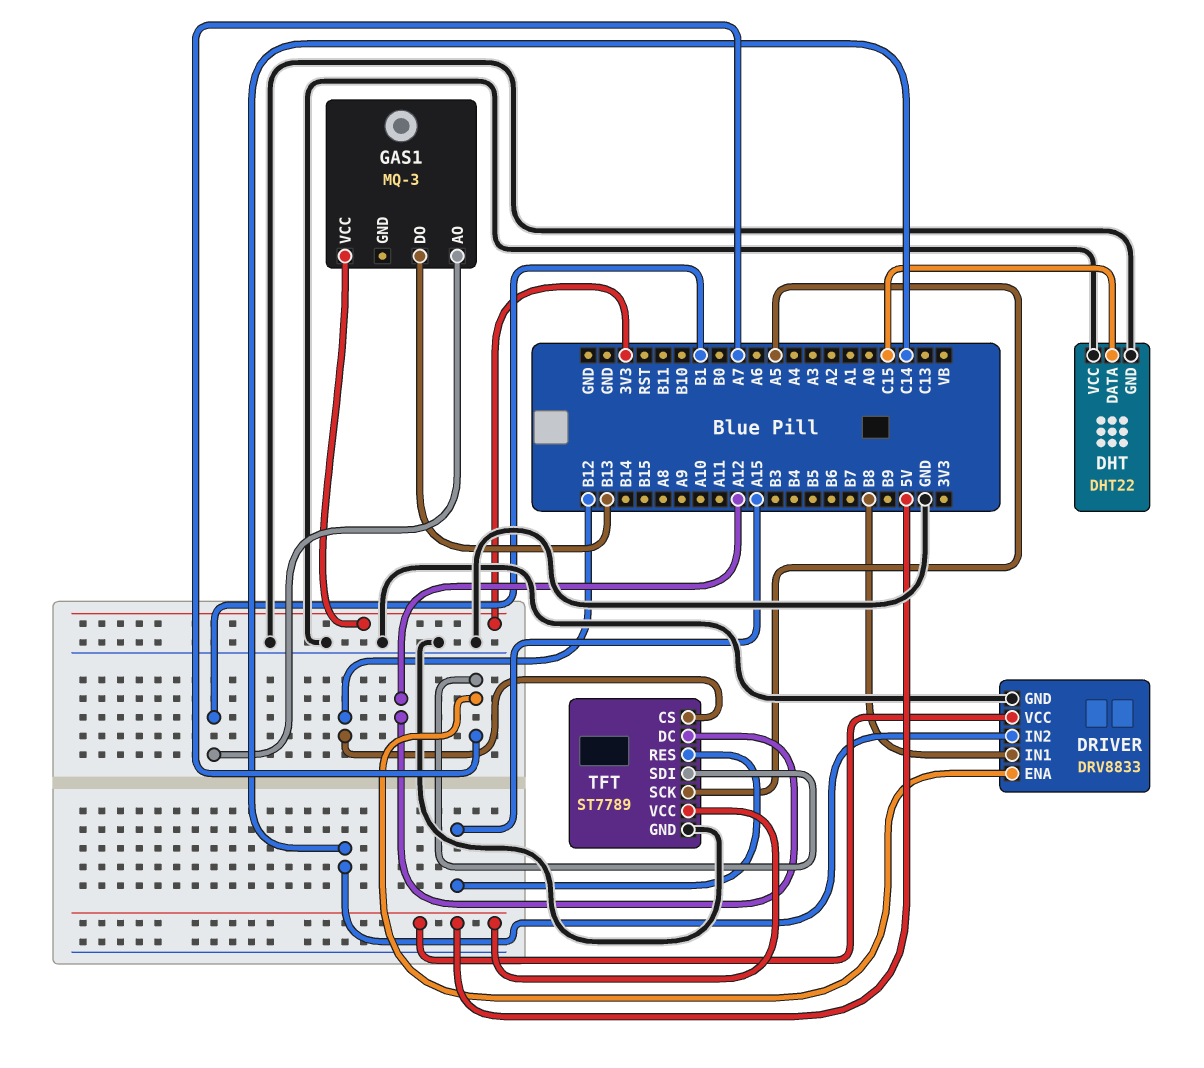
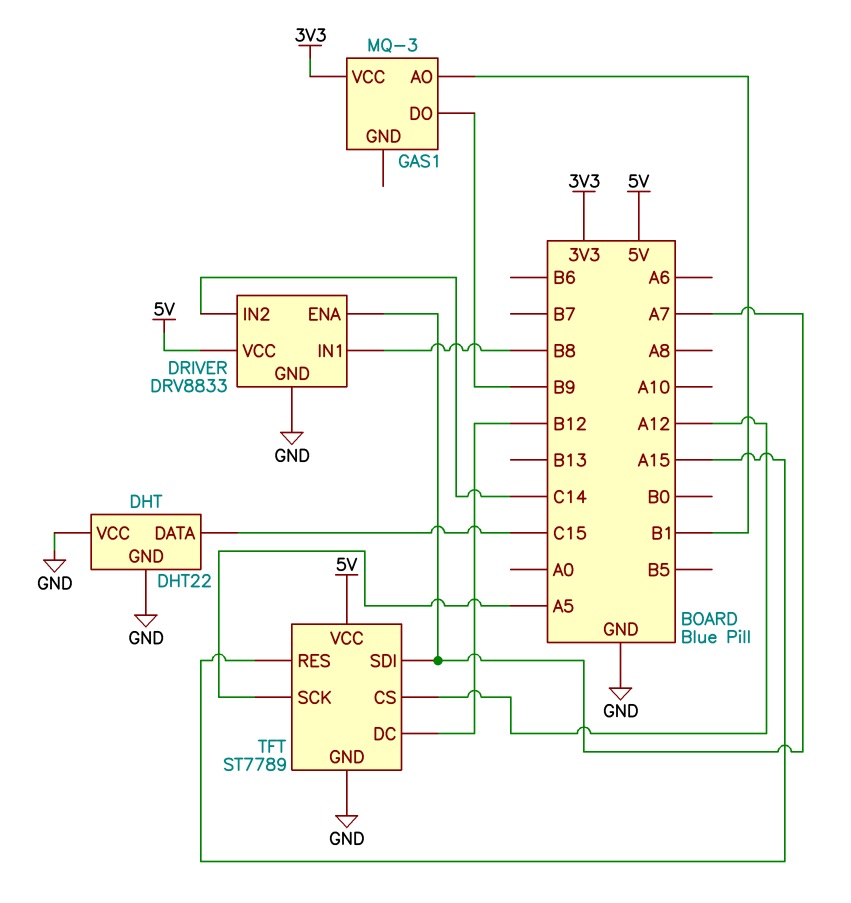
GAS1 pin DO: B13 -> B9
TFT pin CS: B12 -> A12
TFT pin DC: A12 -> B12

